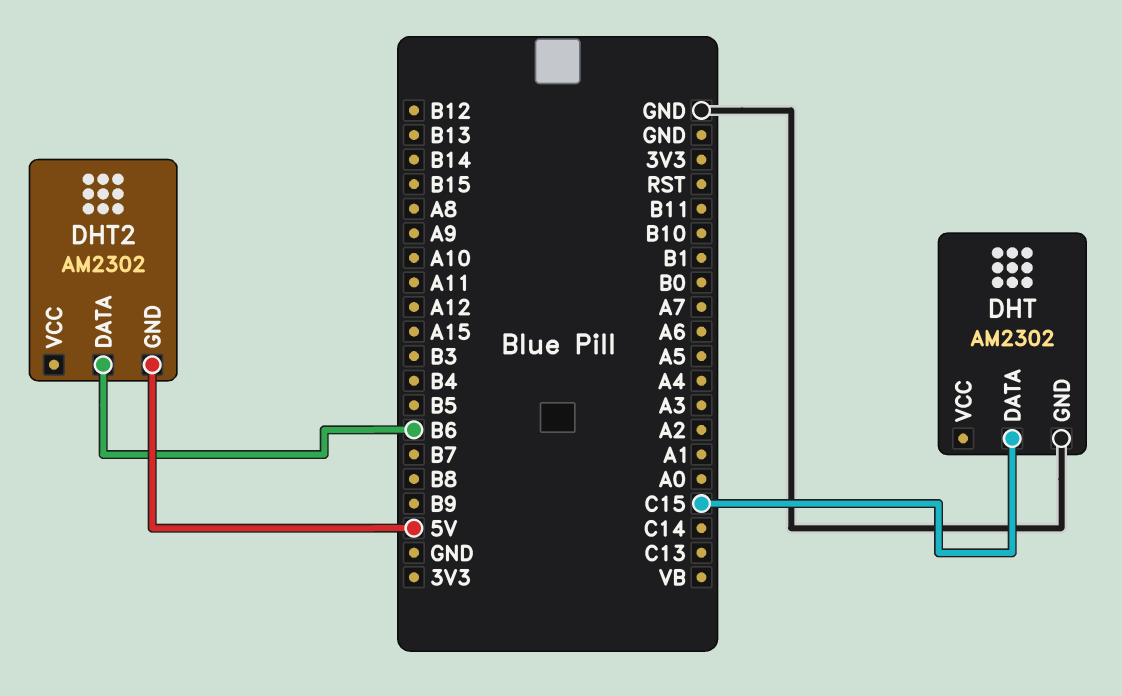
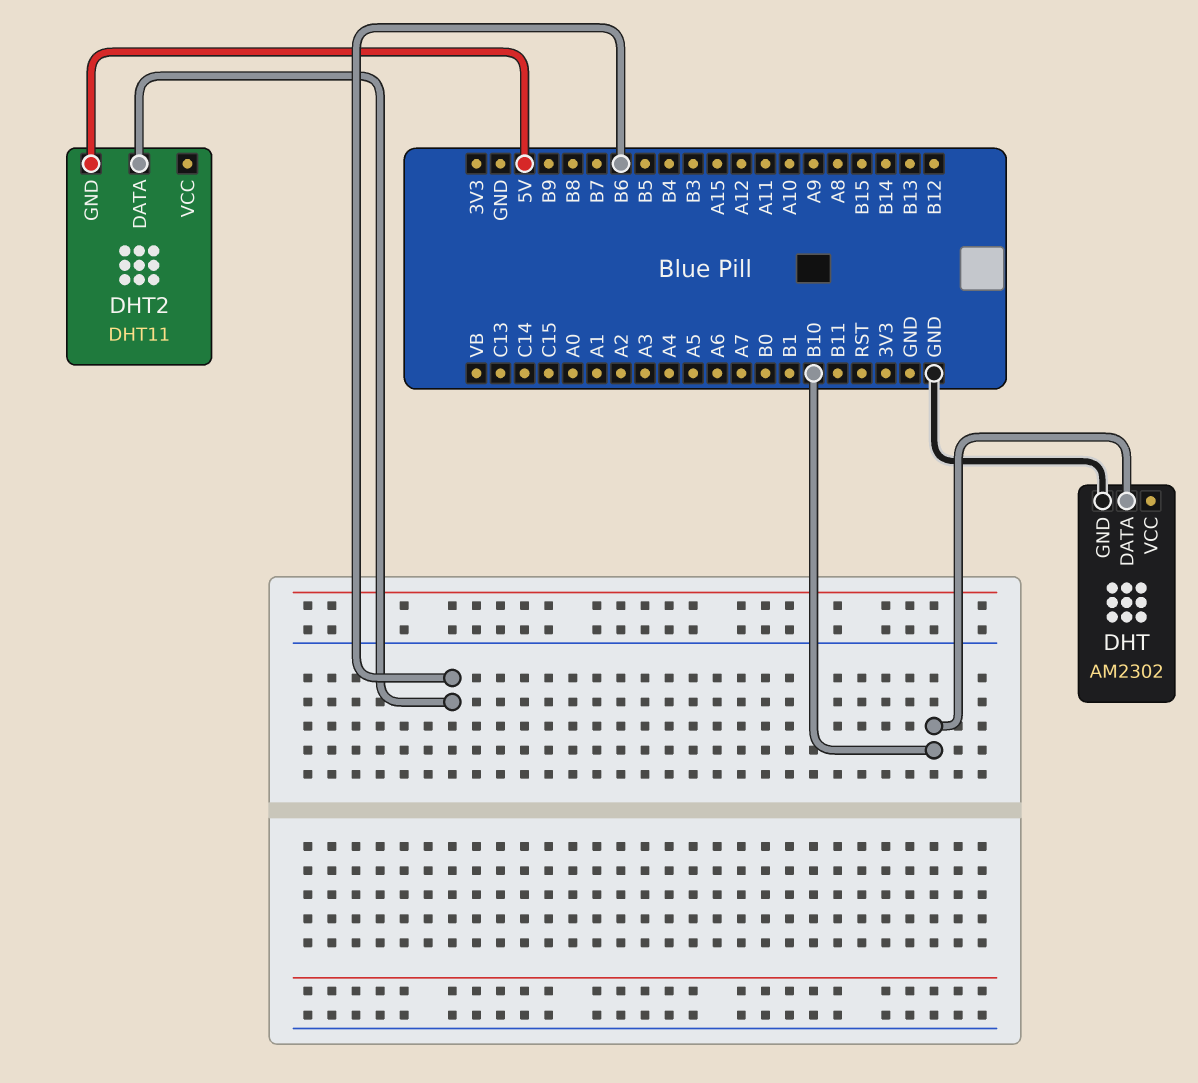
DHT pin DATA: C15 -> B10
DHT2: AM2302 -> DHT11

